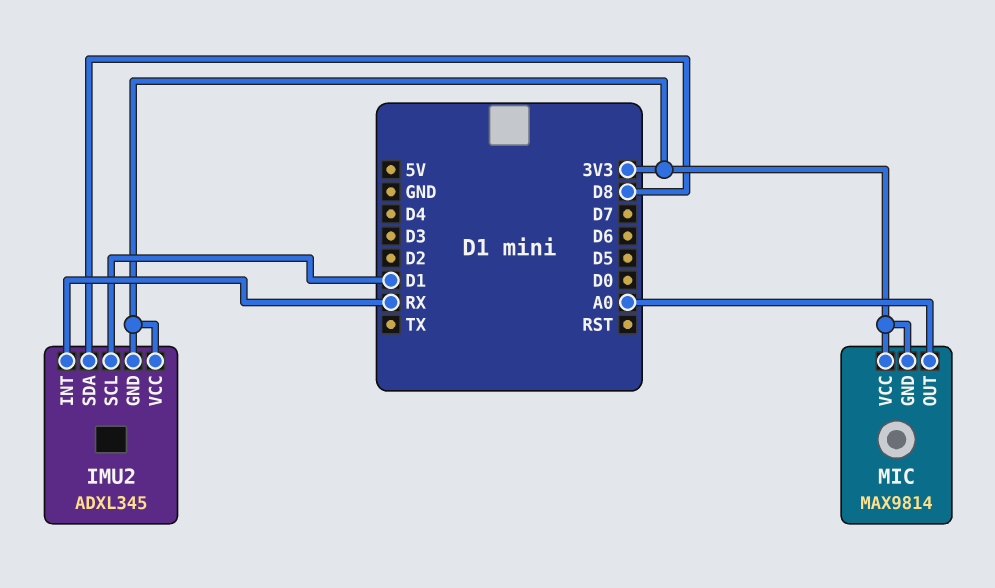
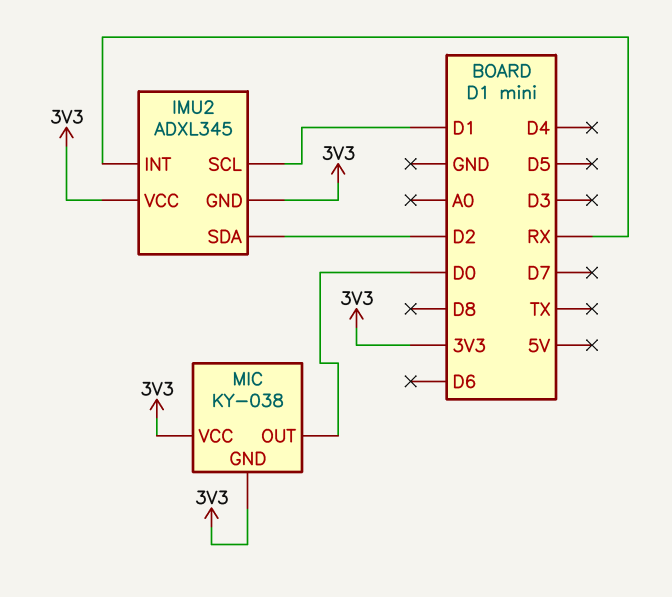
IMU2 pin SDA: D8 -> D2
MIC: MAX9814 -> KY-038
MIC pin OUT: A0 -> D0

